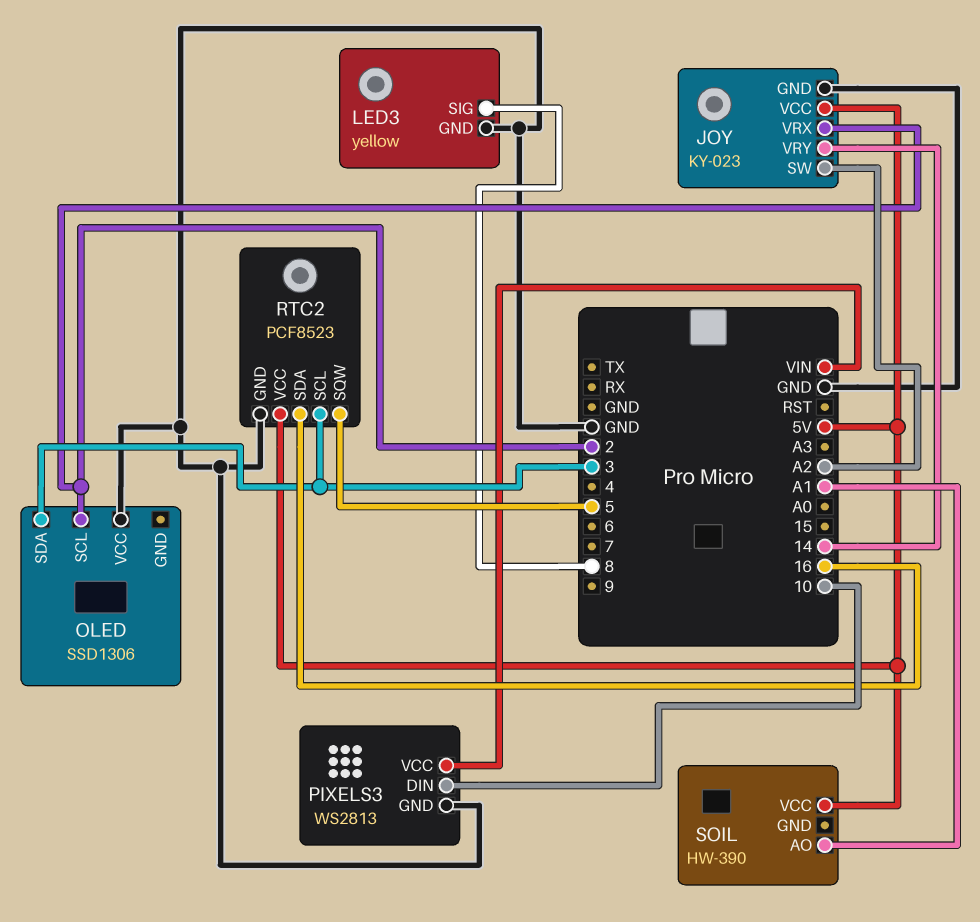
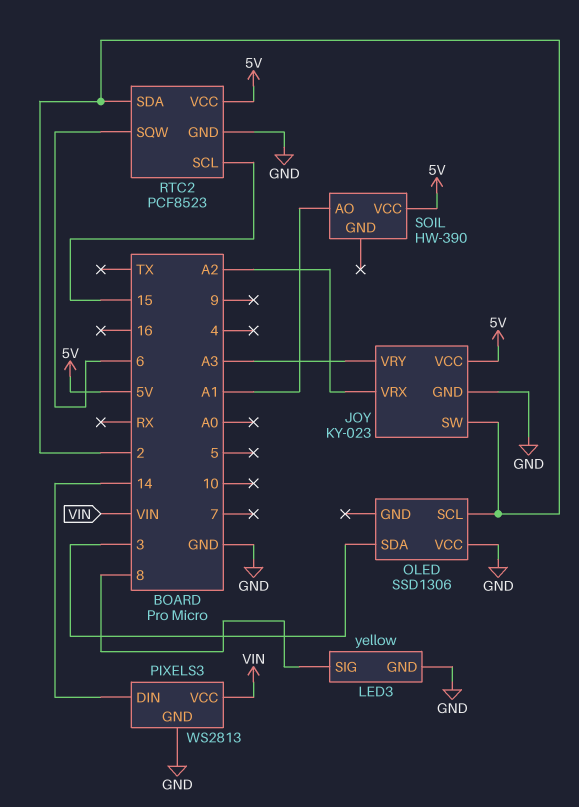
JOY pin SW: A2 -> 2
JOY pin VRX: 2 -> A2
JOY pin VRY: 14 -> A3
PIXELS3 pin DIN: 10 -> 14
RTC2 pin SCL: 3 -> 15
RTC2 pin SDA: 16 -> 2
RTC2 pin SQW: 5 -> 6

